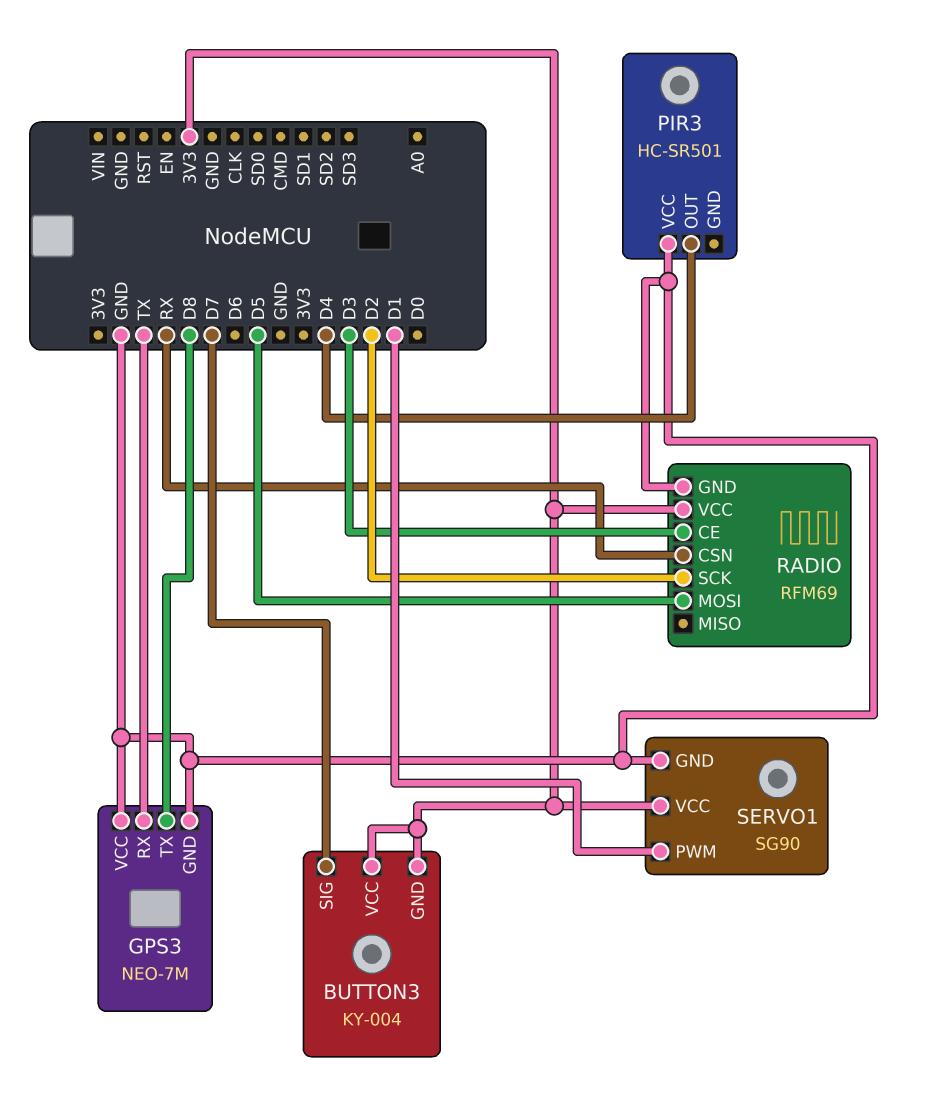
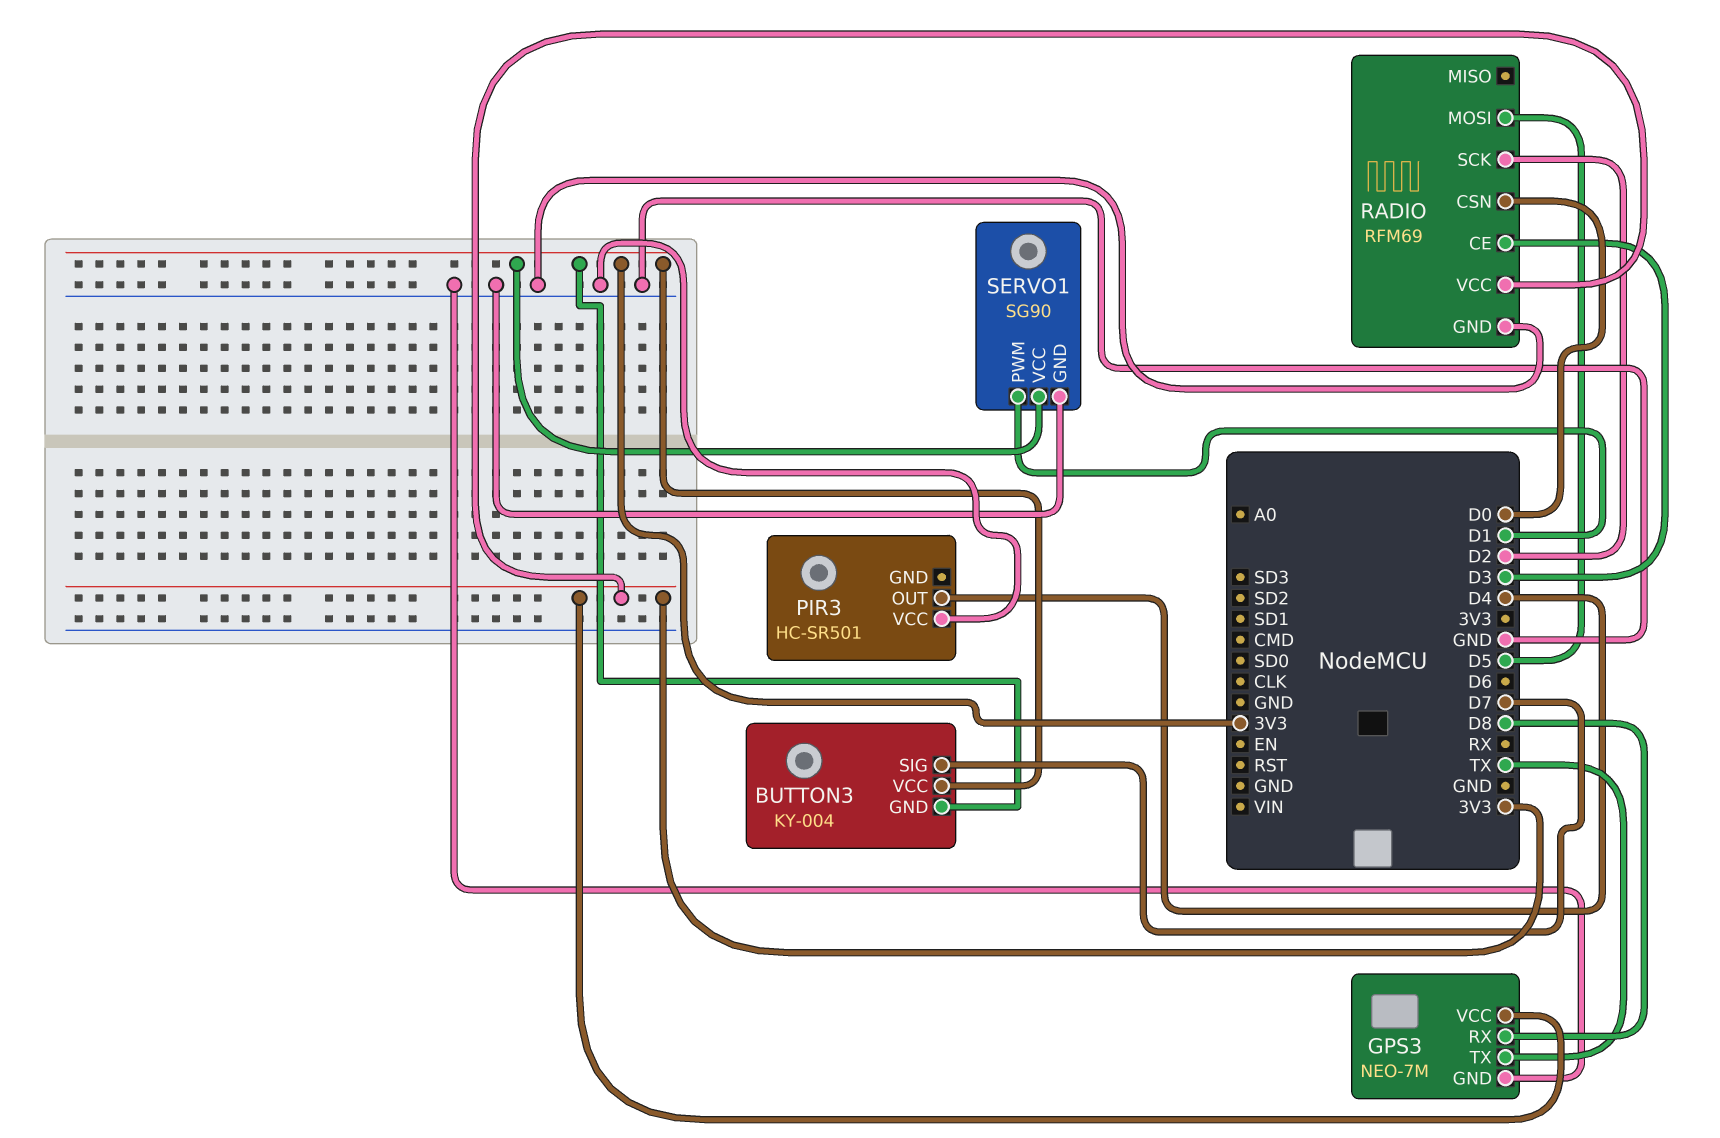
GPS3 pin RX: TX -> D8
GPS3 pin TX: D8 -> TX
GPS3 pin VCC: GND -> 3V3
RADIO pin CSN: RX -> D0

